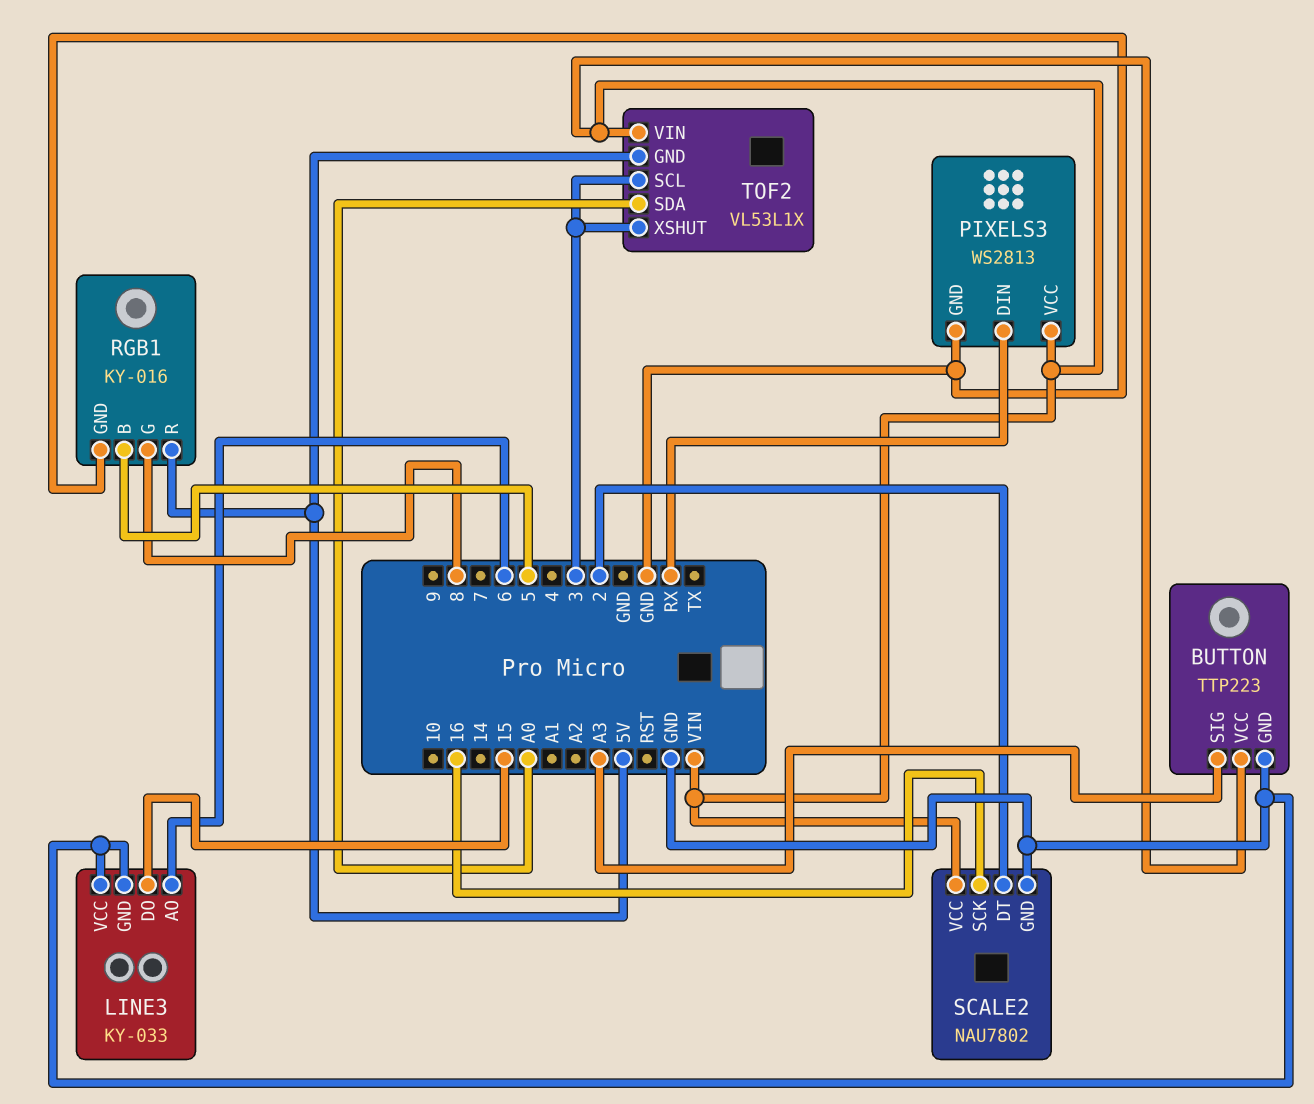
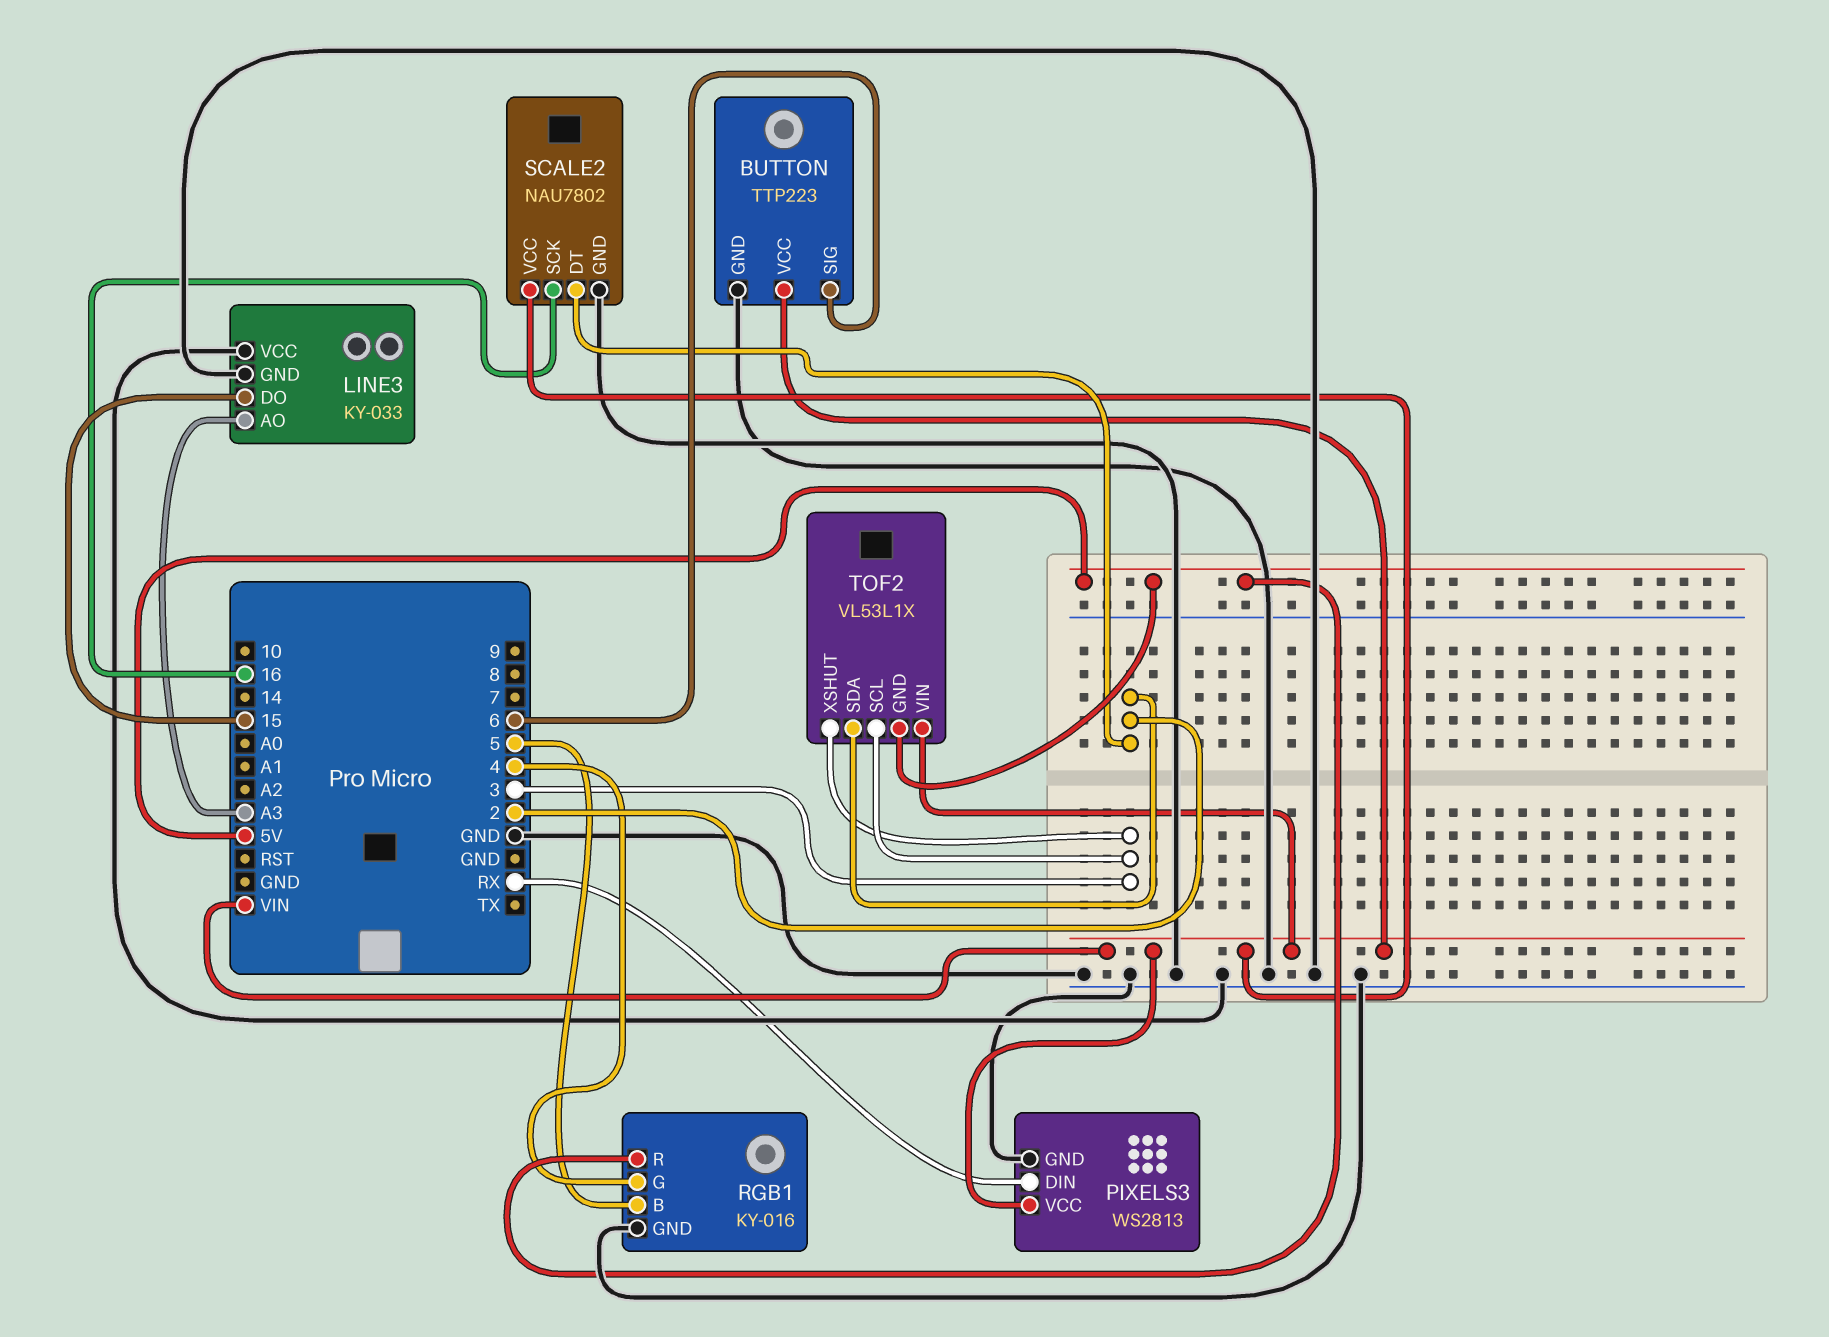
BUTTON pin SIG: A3 -> 6
LINE3 pin AO: 6 -> A3
RGB1 pin G: 8 -> 4
TOF2 pin SDA: A0 -> 2

